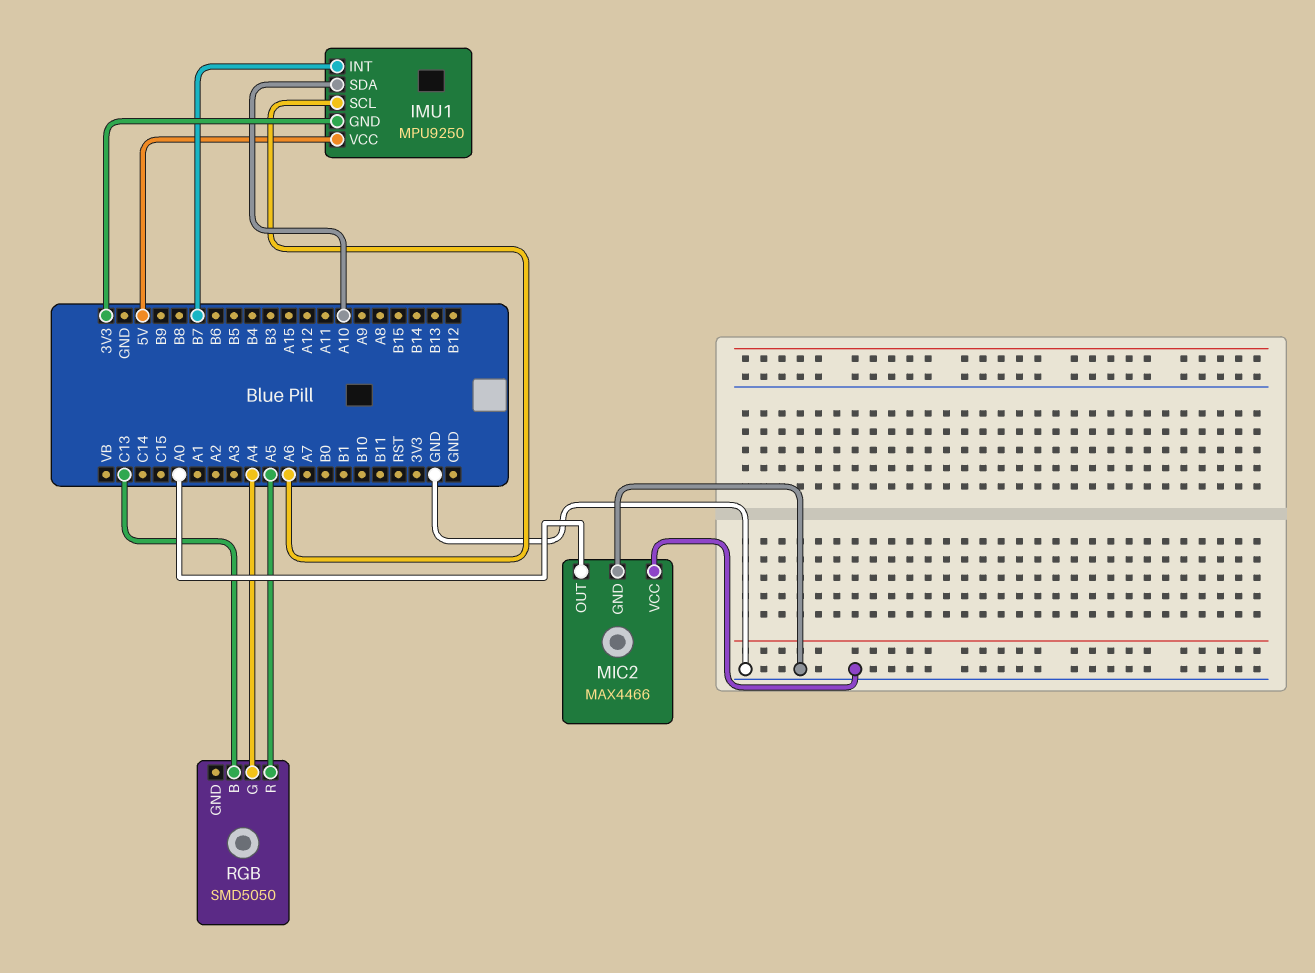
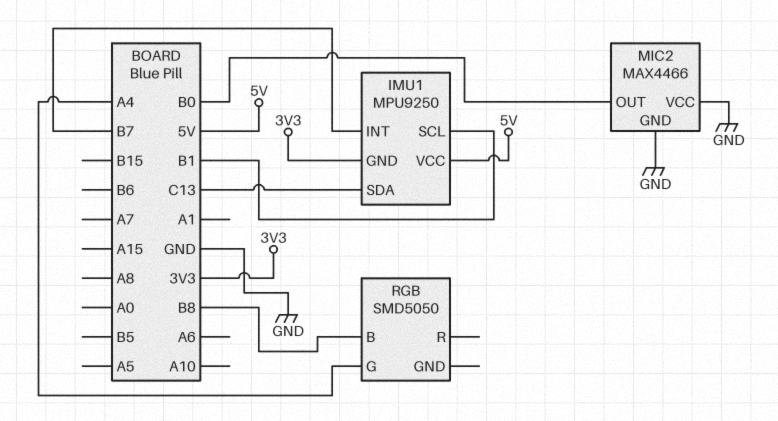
IMU1 pin SCL: A6 -> B1
IMU1 pin SDA: A10 -> C13
MIC2 pin OUT: A0 -> B0
RGB pin B: C13 -> B8
RGB pin R: A5 -> none

